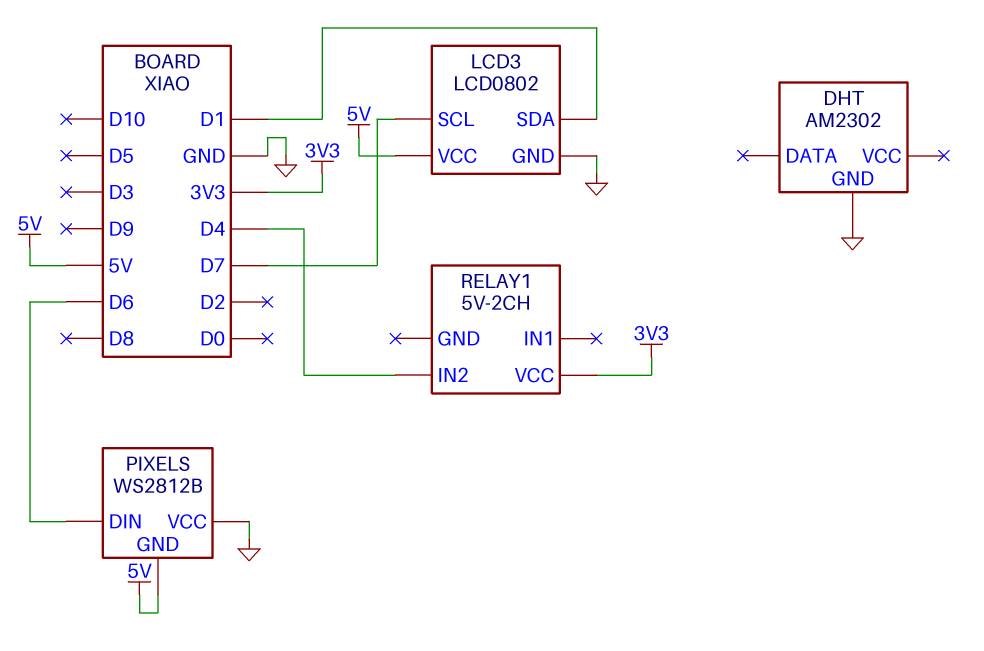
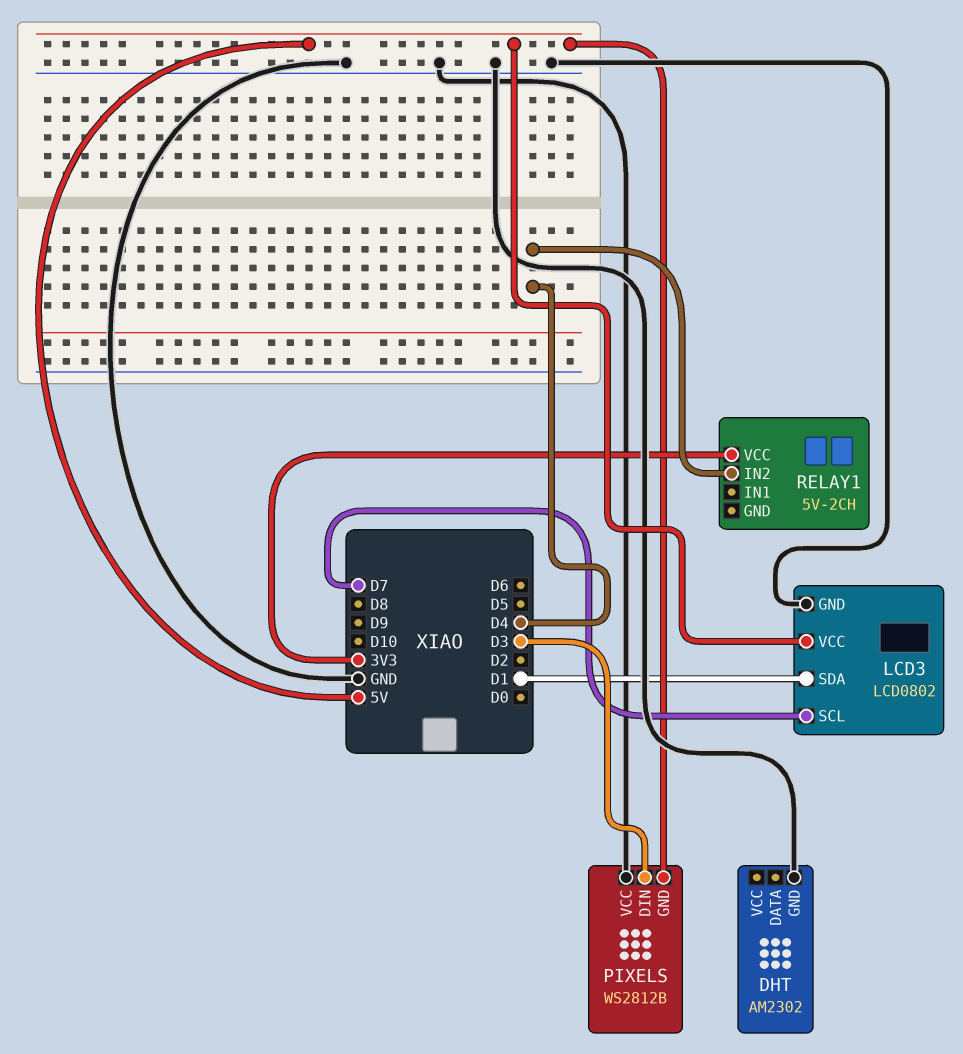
PIXELS pin DIN: D6 -> D3

